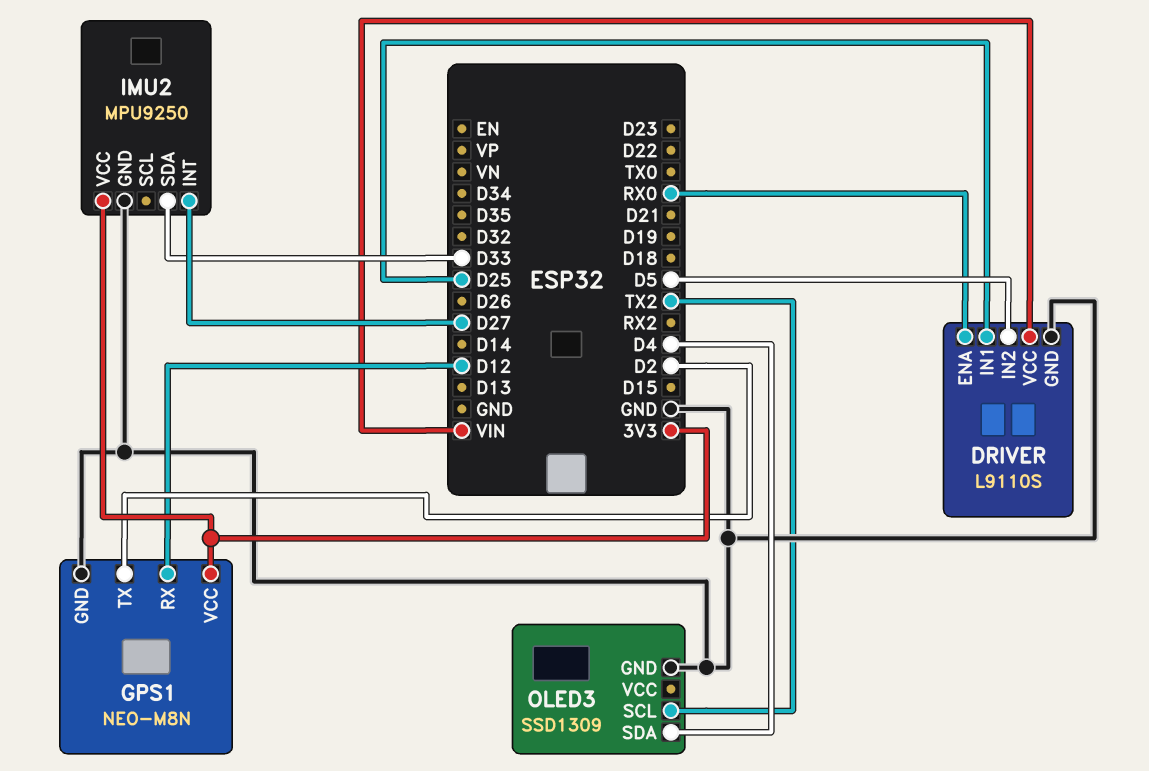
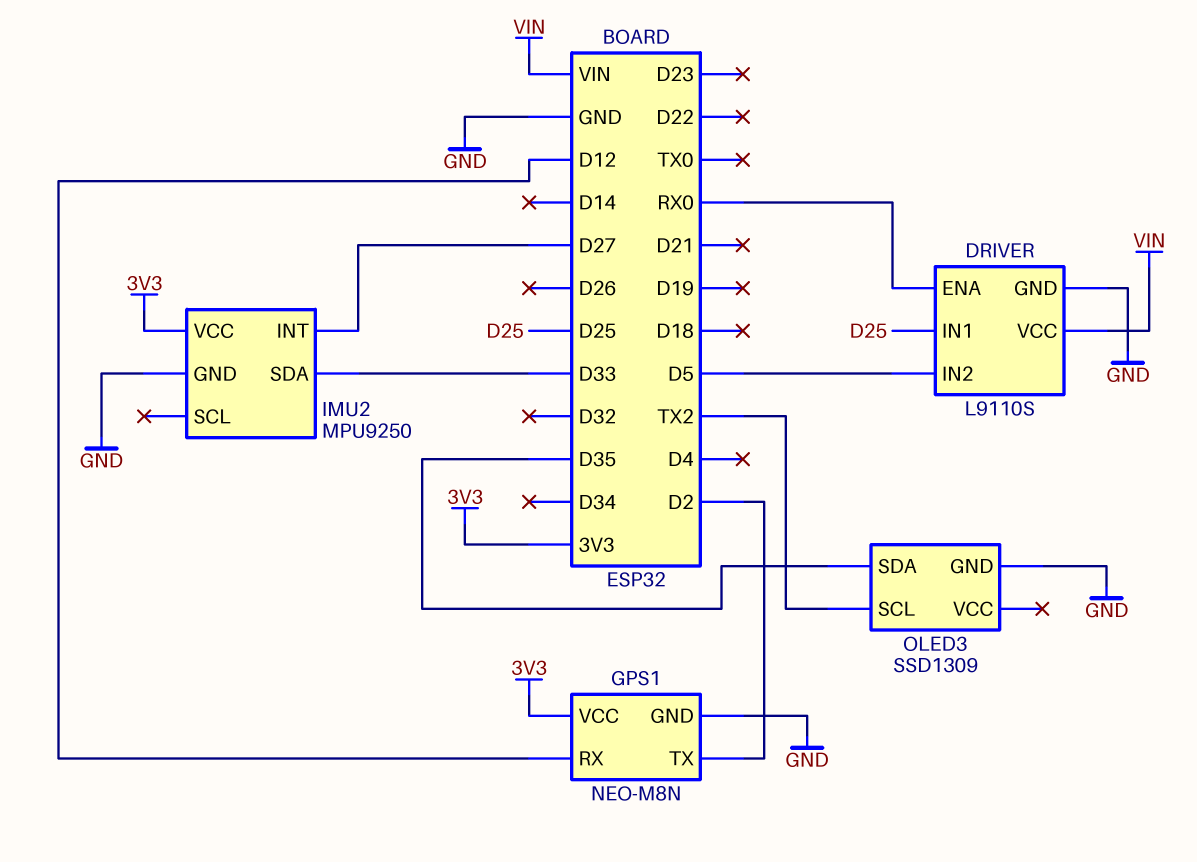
OLED3 pin SDA: D4 -> D35

